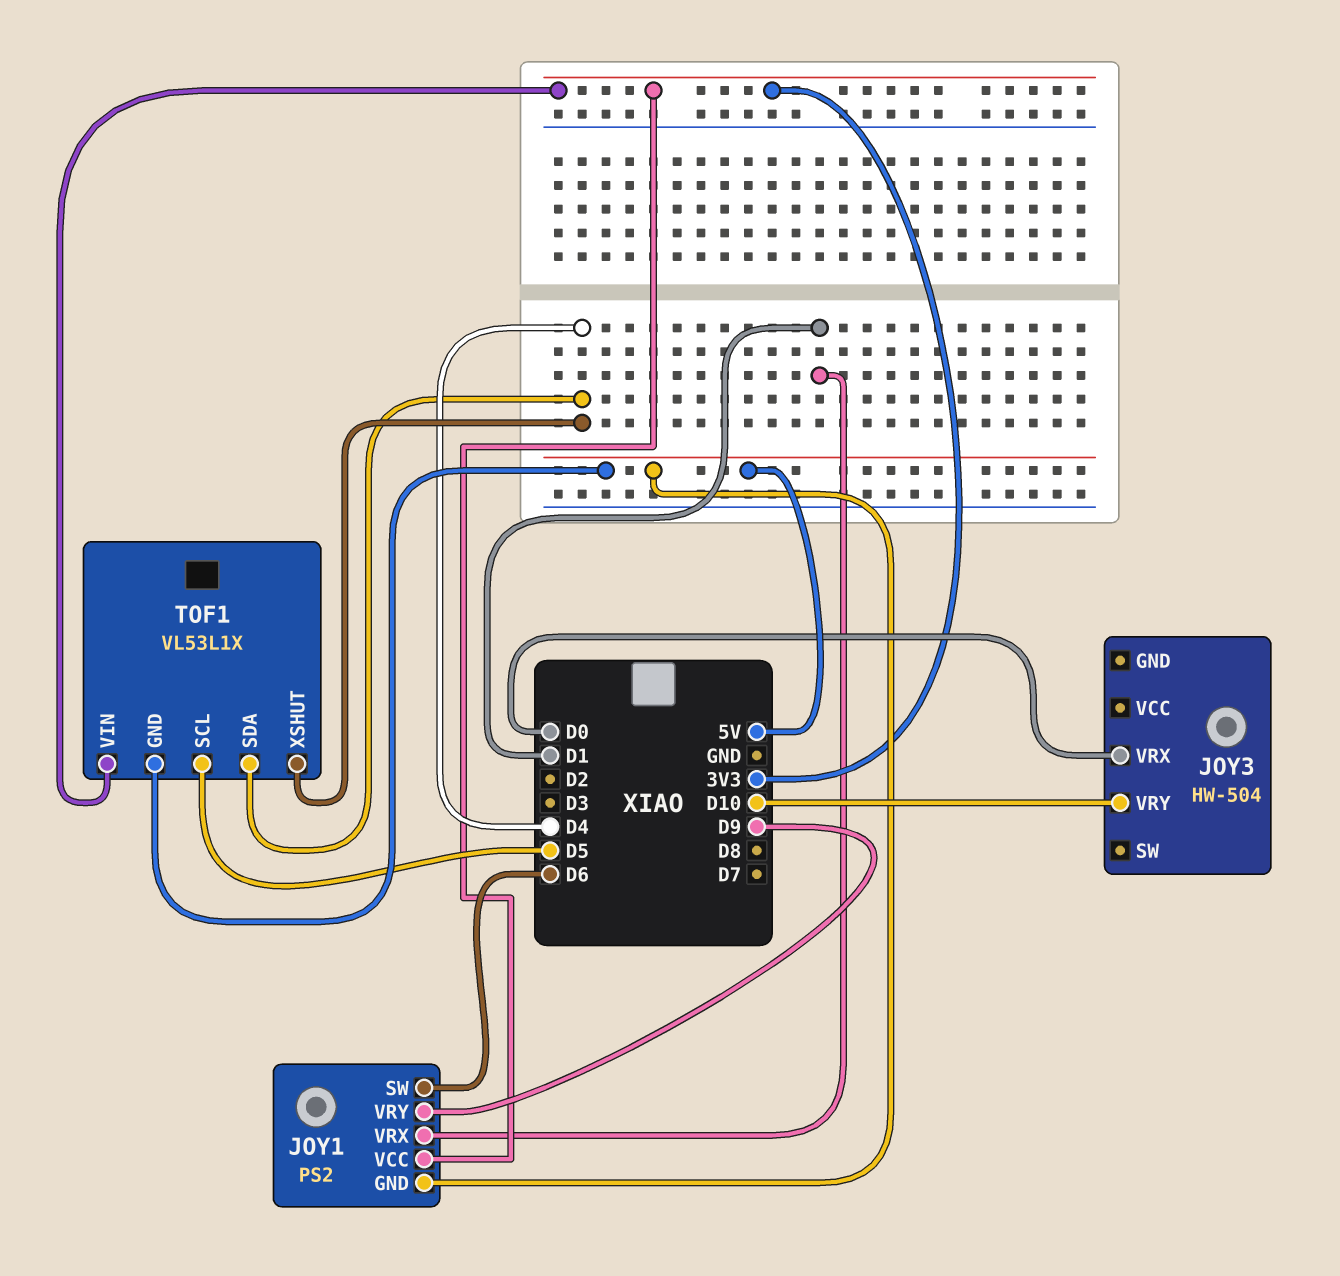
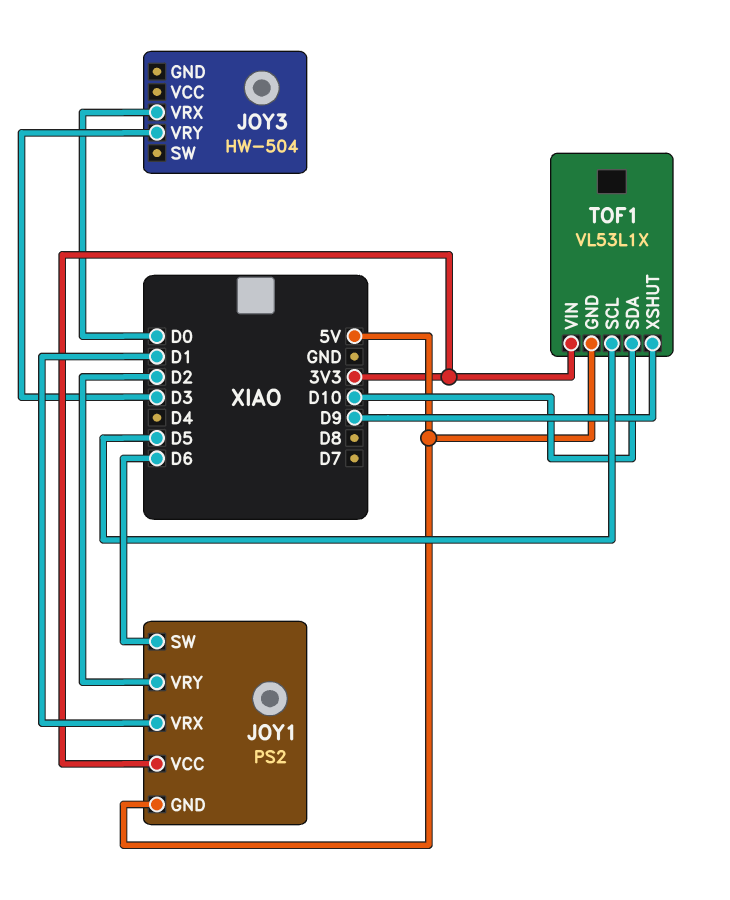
JOY1 pin VRY: D9 -> D2
JOY3 pin VRY: D10 -> D3
TOF1 pin SDA: D4 -> D10
TOF1 pin XSHUT: D4 -> D9

